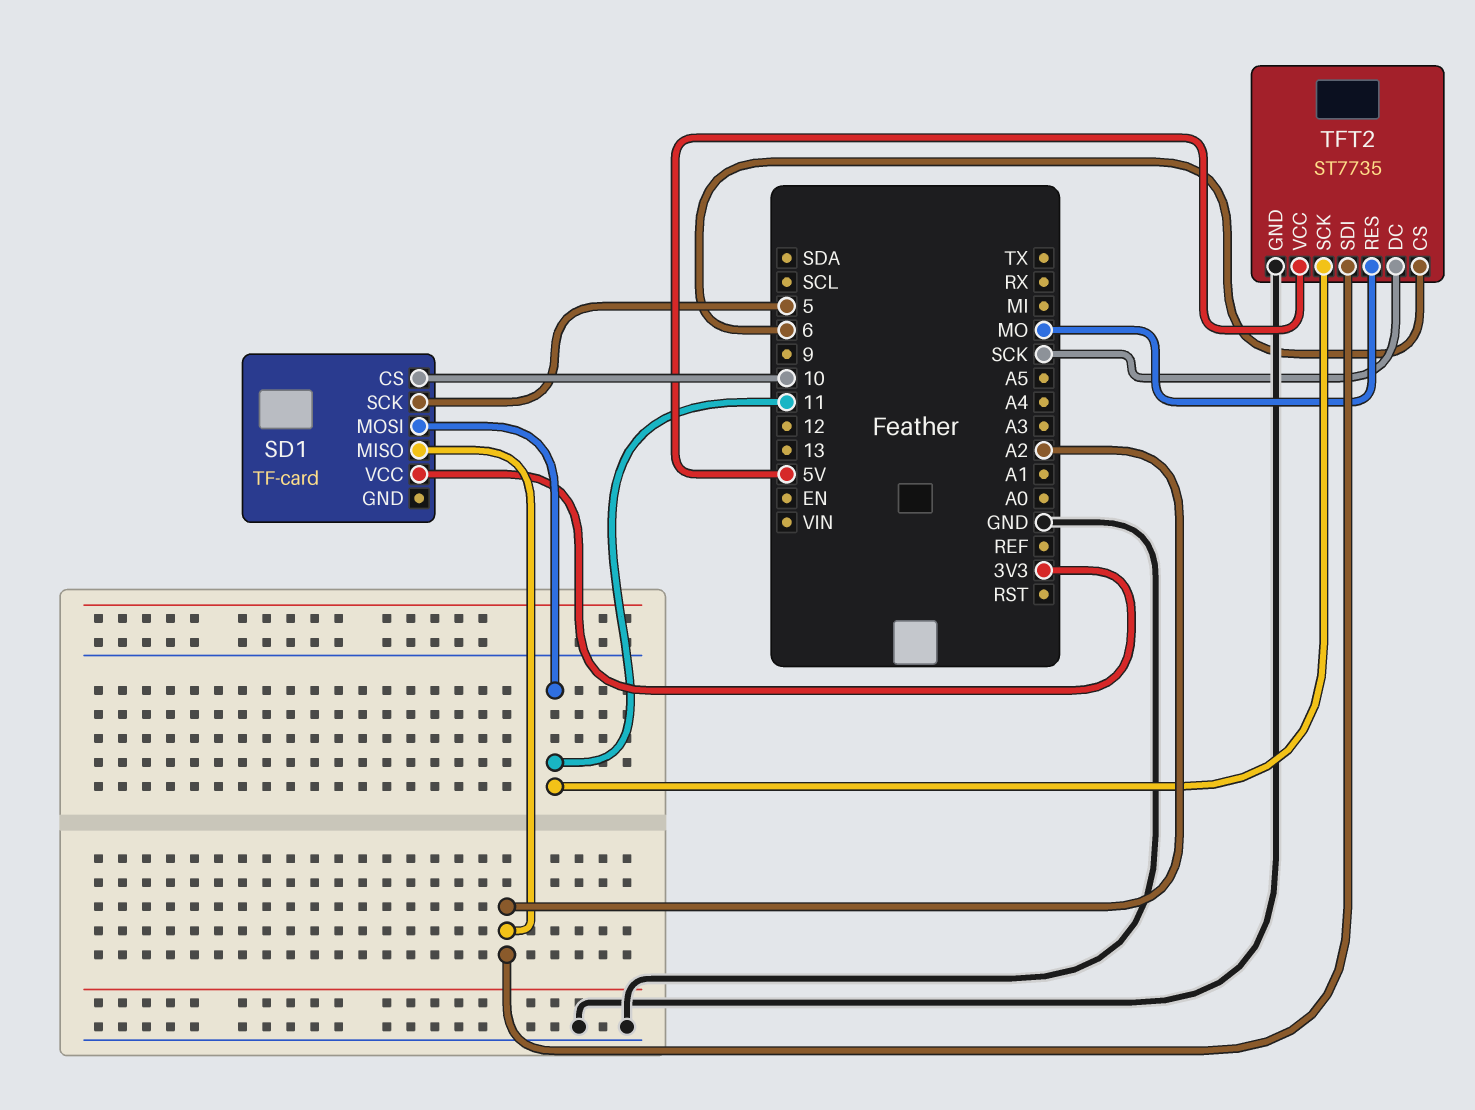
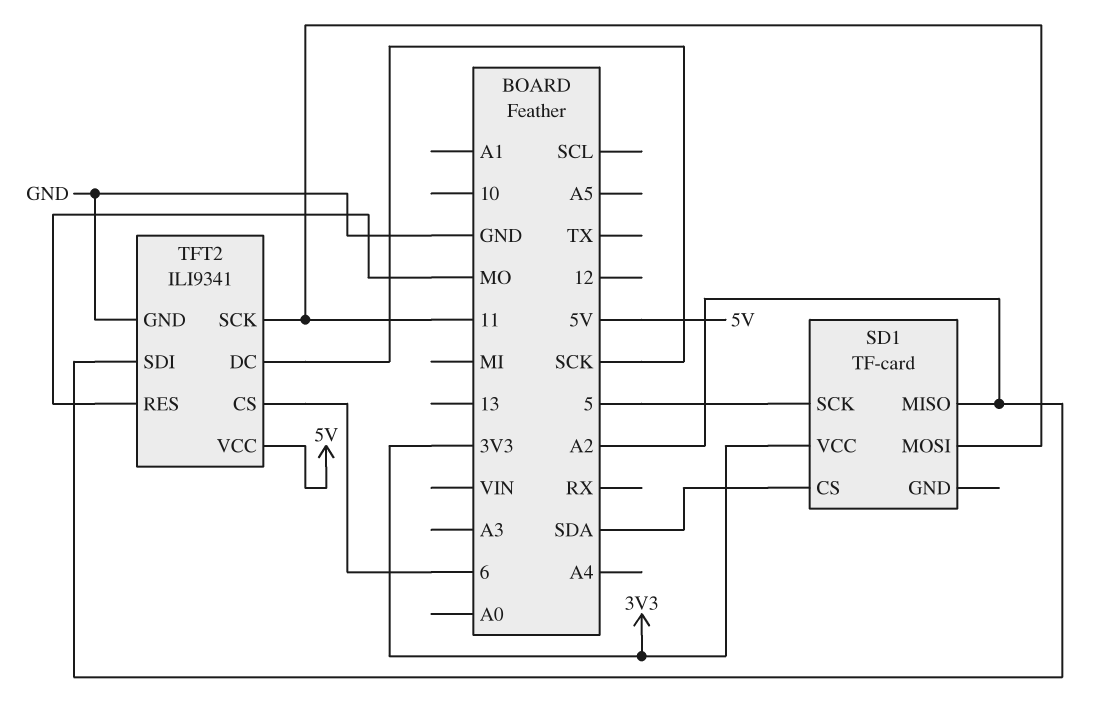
SD1 pin CS: 10 -> SDA
TFT2: ST7735 -> ILI9341

